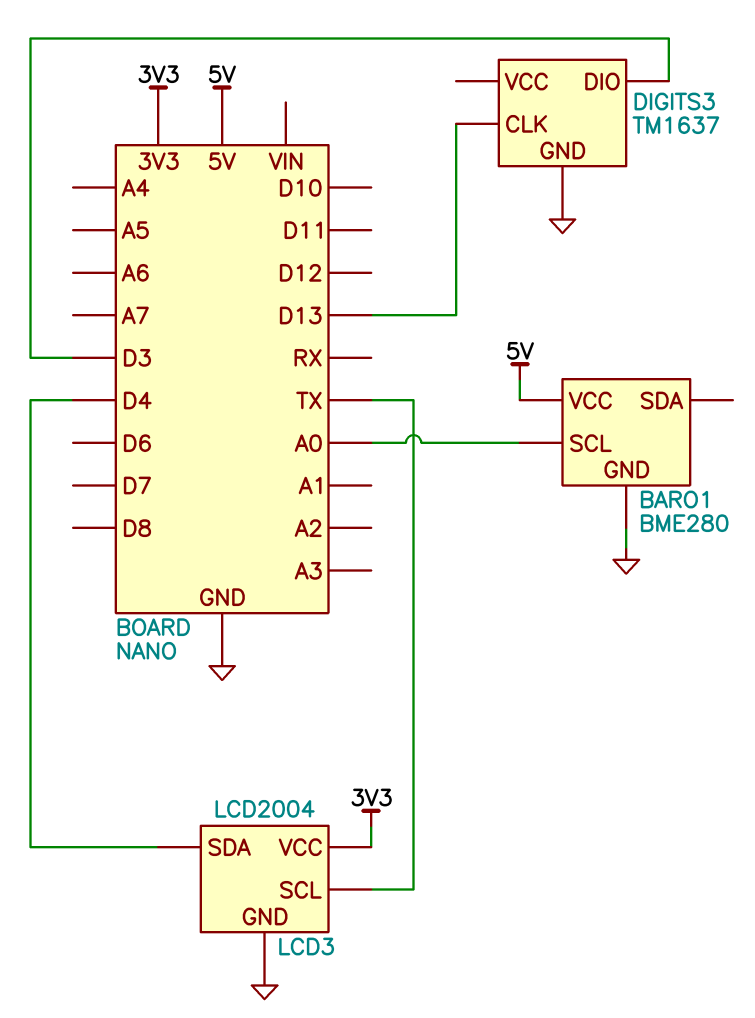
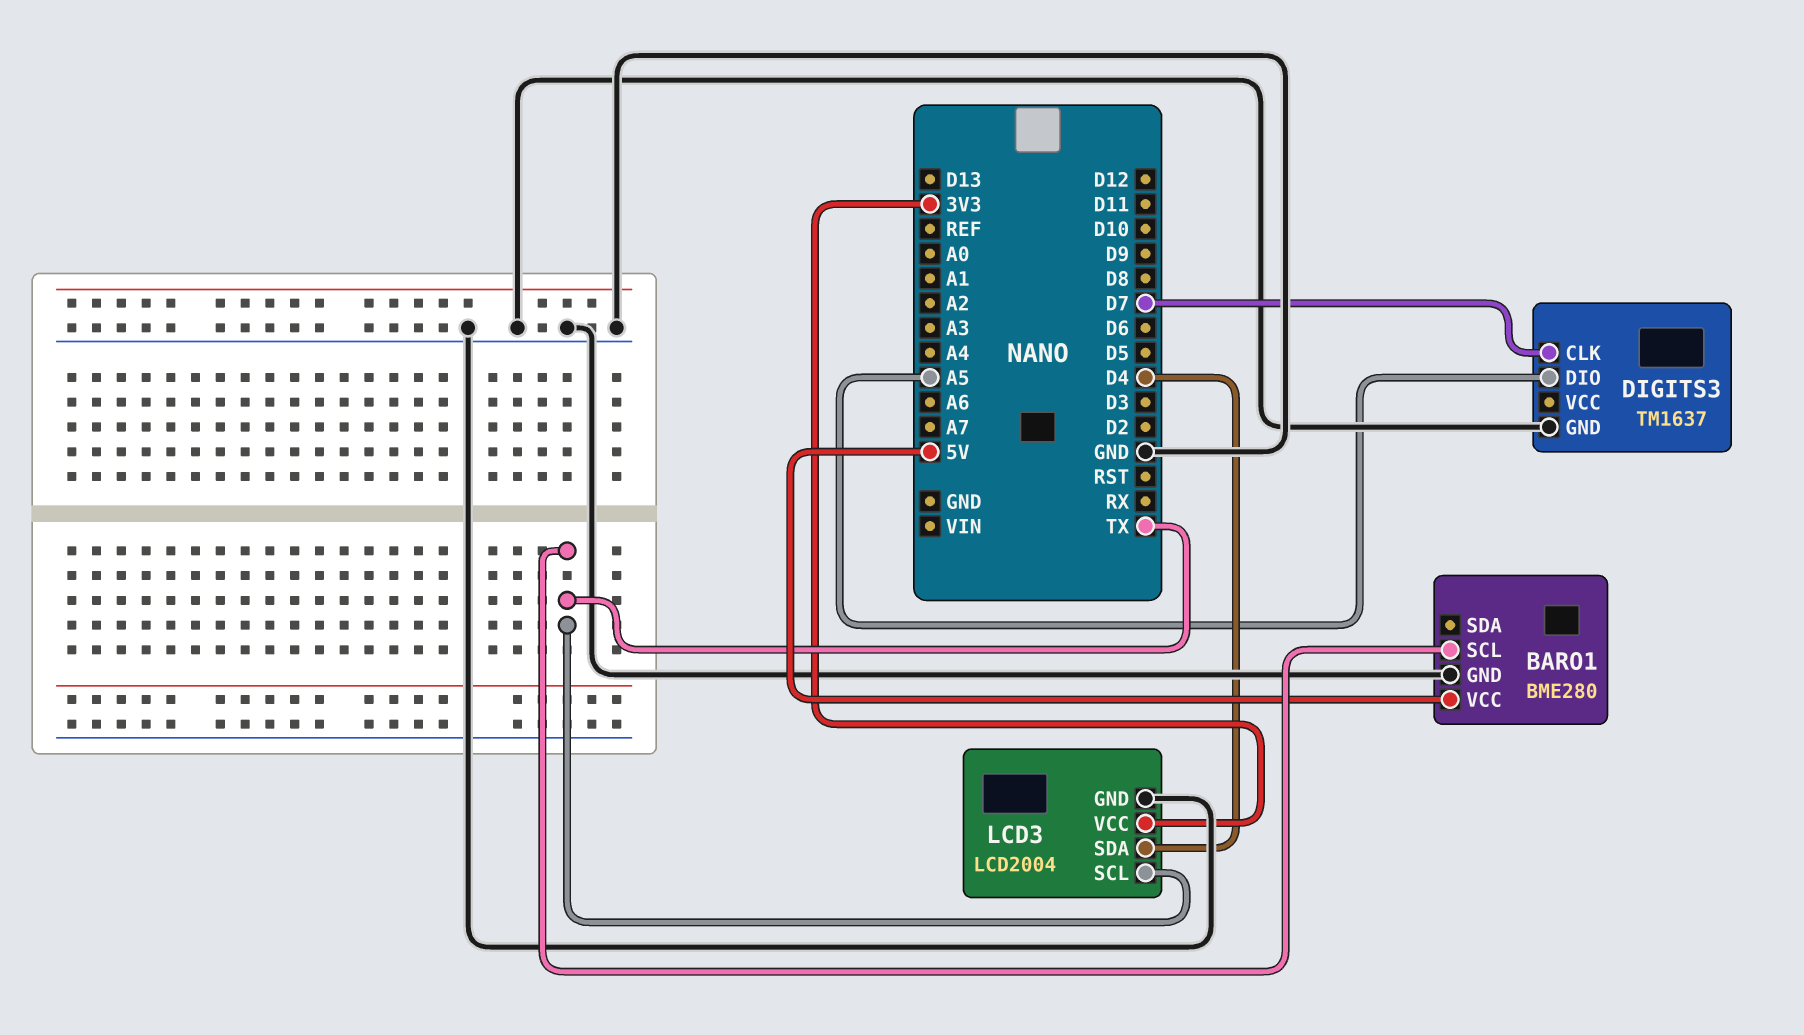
BARO1 pin SCL: A0 -> TX
DIGITS3 pin CLK: D13 -> D7
DIGITS3 pin DIO: D3 -> A5

